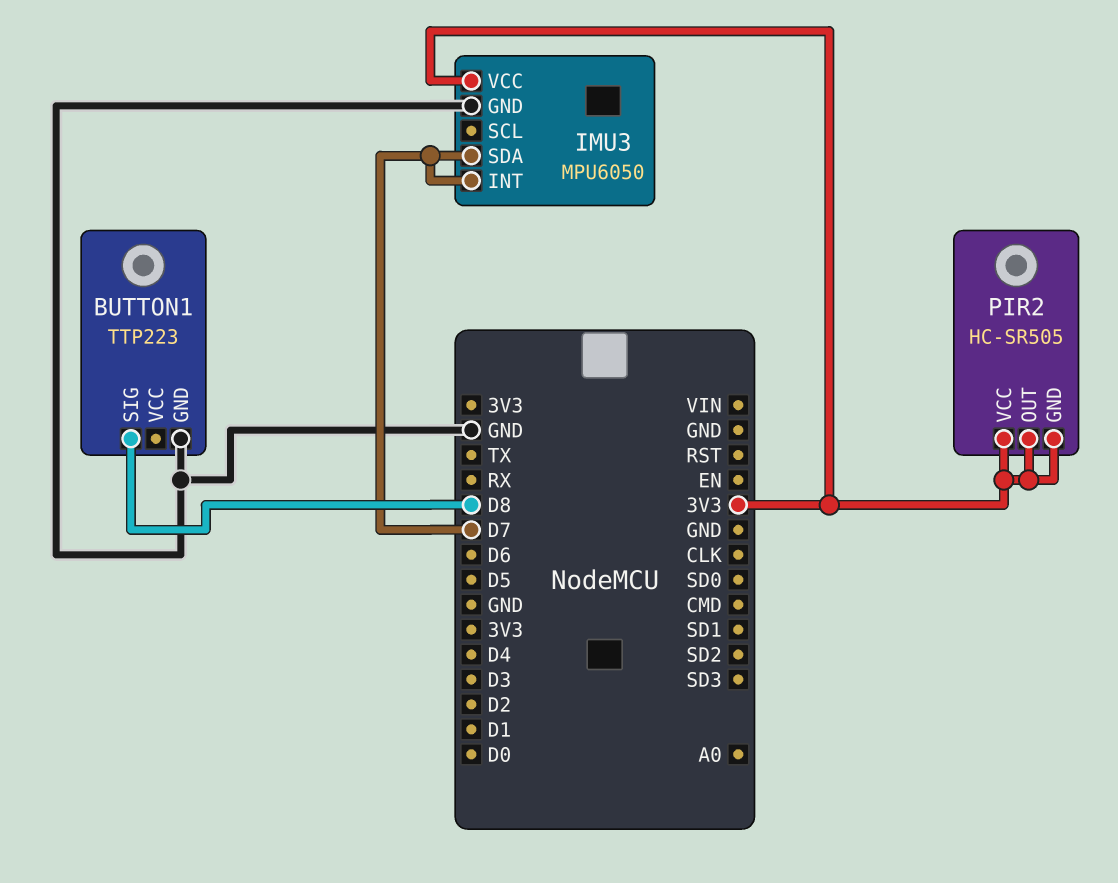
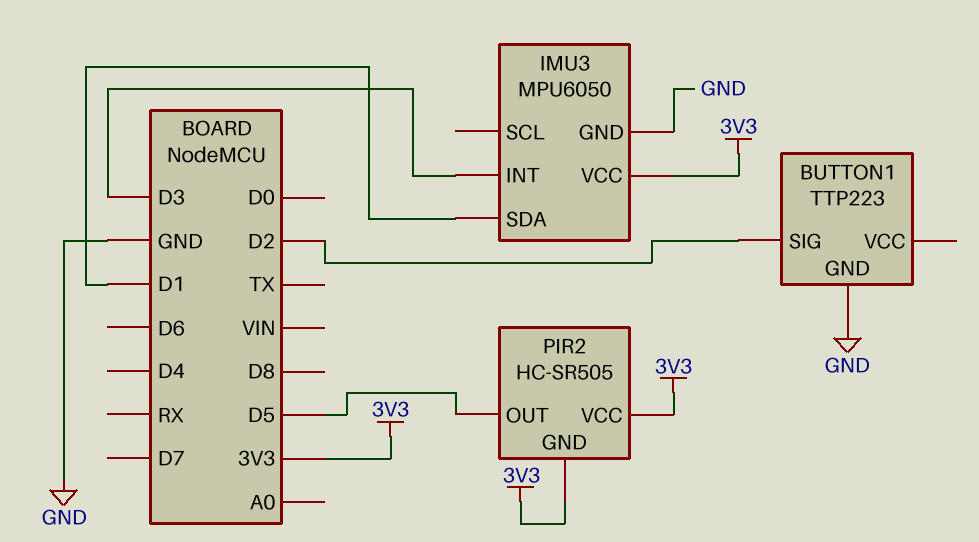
BUTTON1 pin SIG: D8 -> D2
IMU3 pin INT: D7 -> D3
IMU3 pin SDA: D7 -> D1
PIR2 pin OUT: 3V3 -> D5

